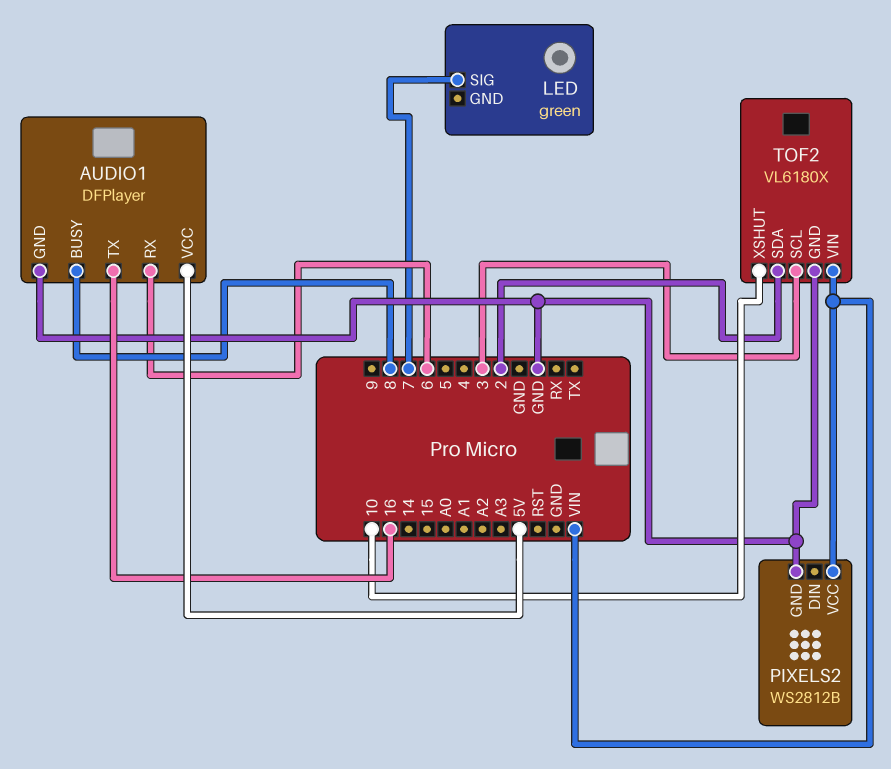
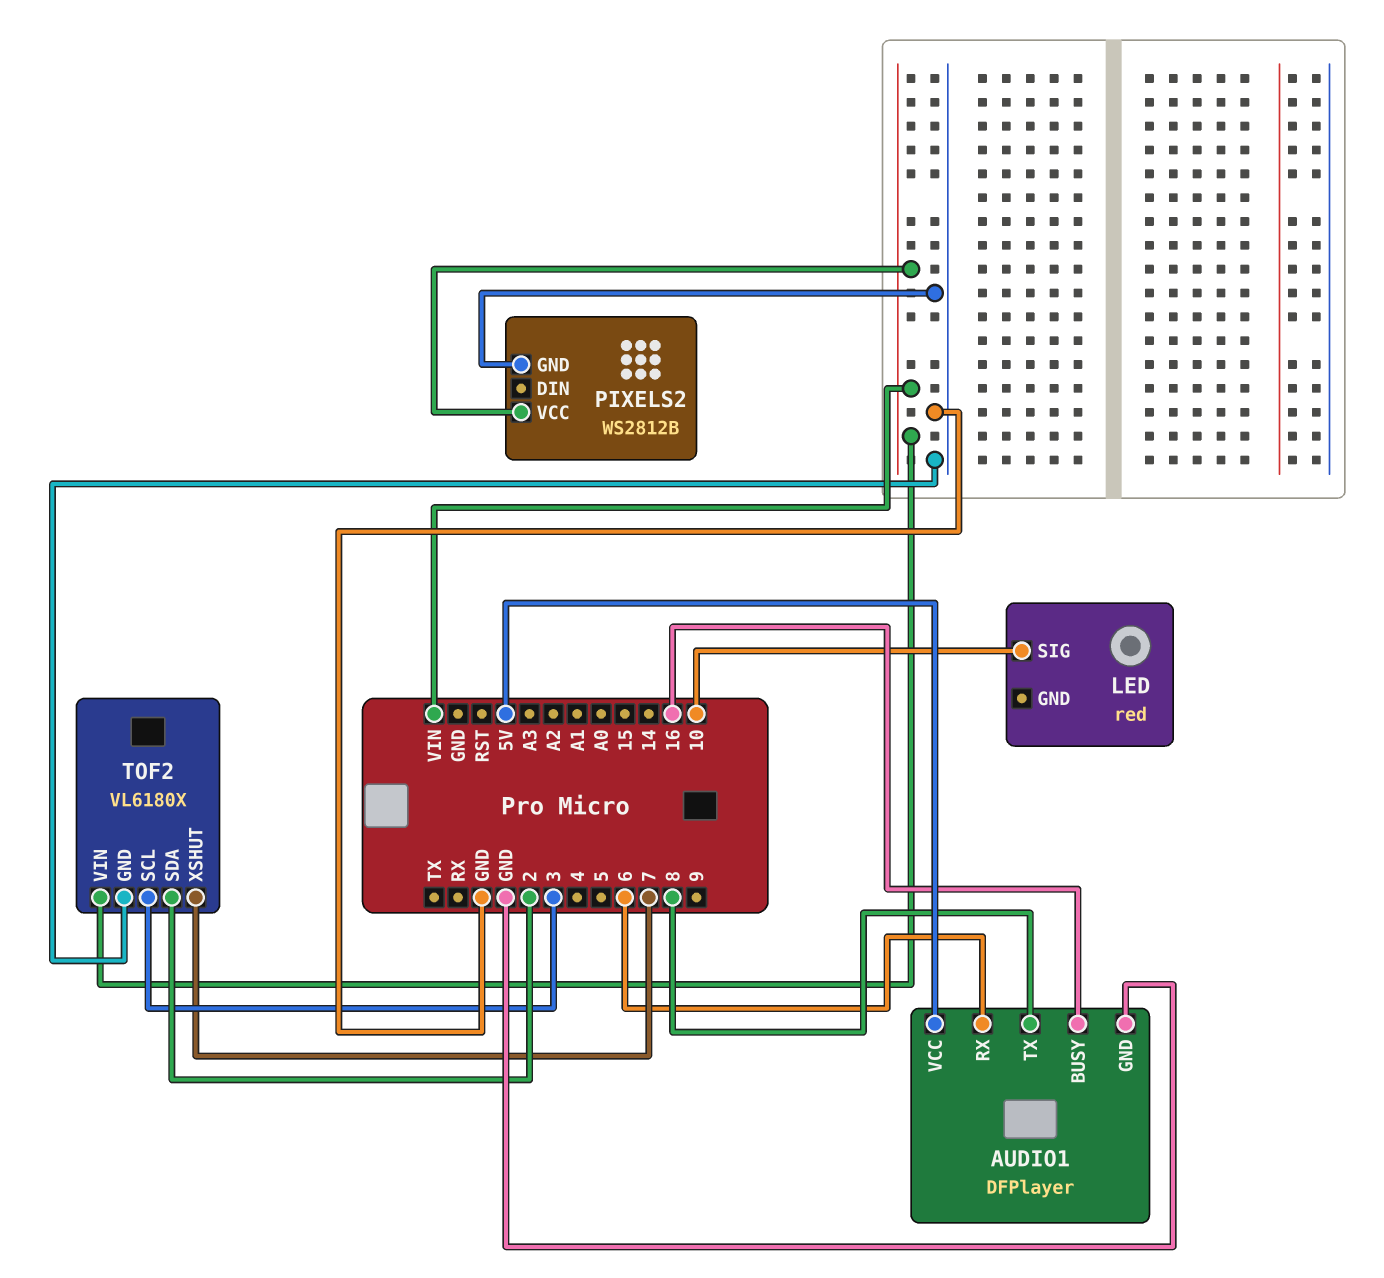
AUDIO1 pin BUSY: 8 -> 16
AUDIO1 pin TX: 16 -> 8
LED: green -> red
LED pin SIG: 7 -> 10
TOF2 pin XSHUT: 10 -> 7

